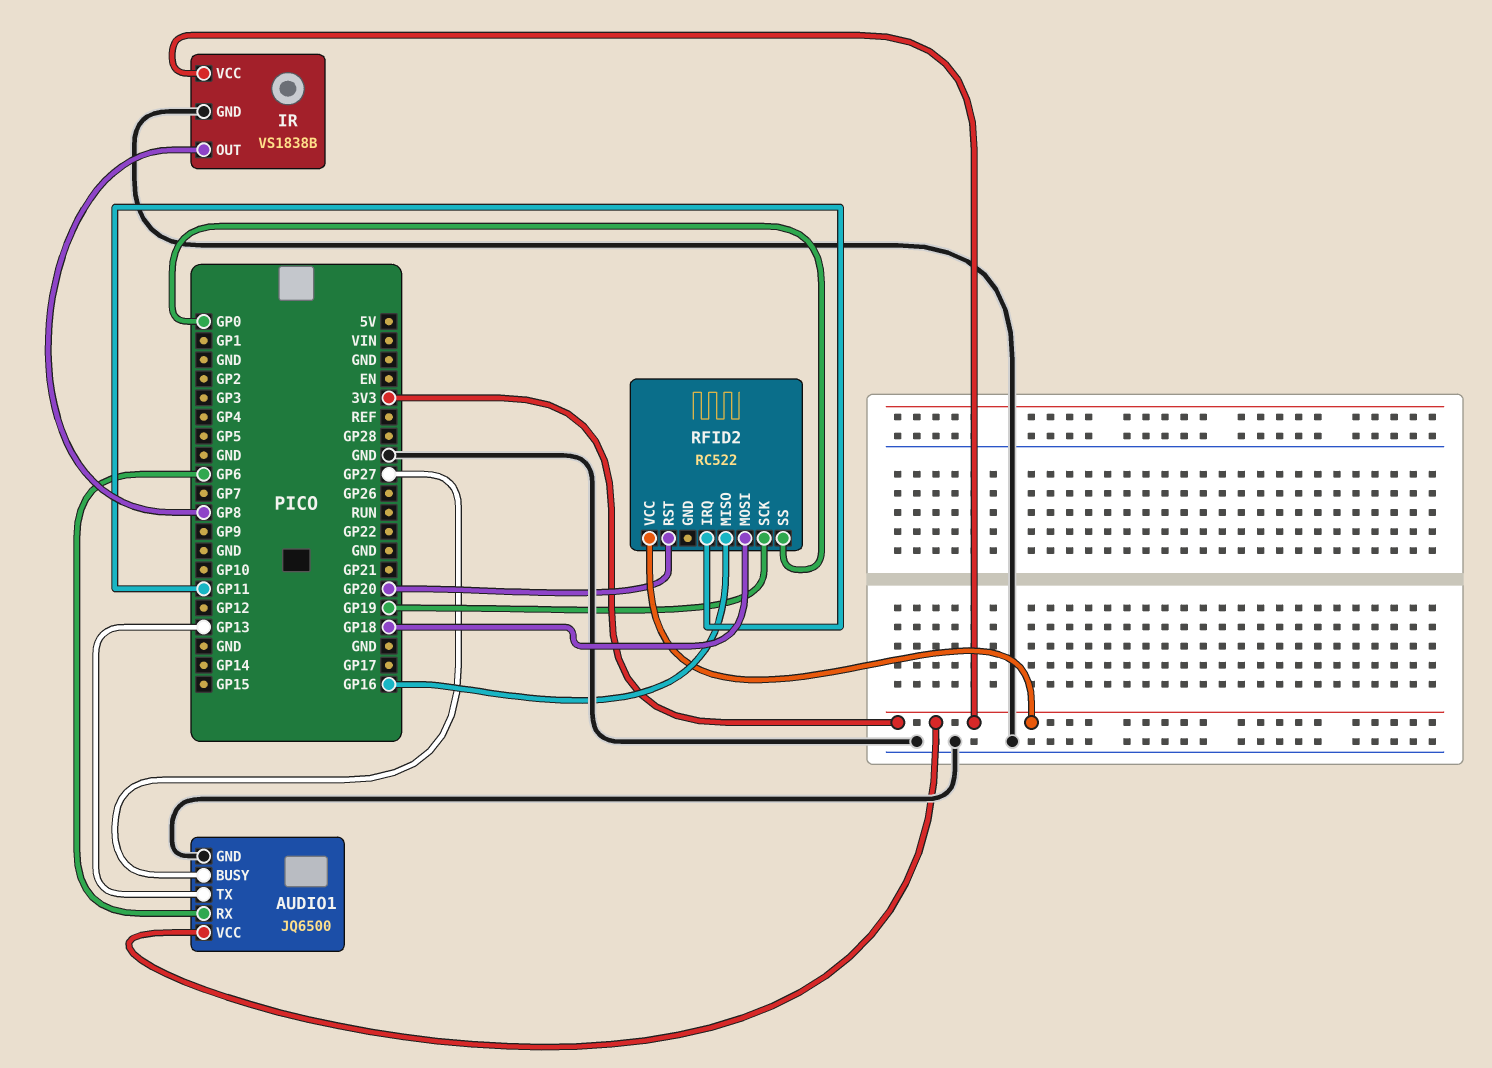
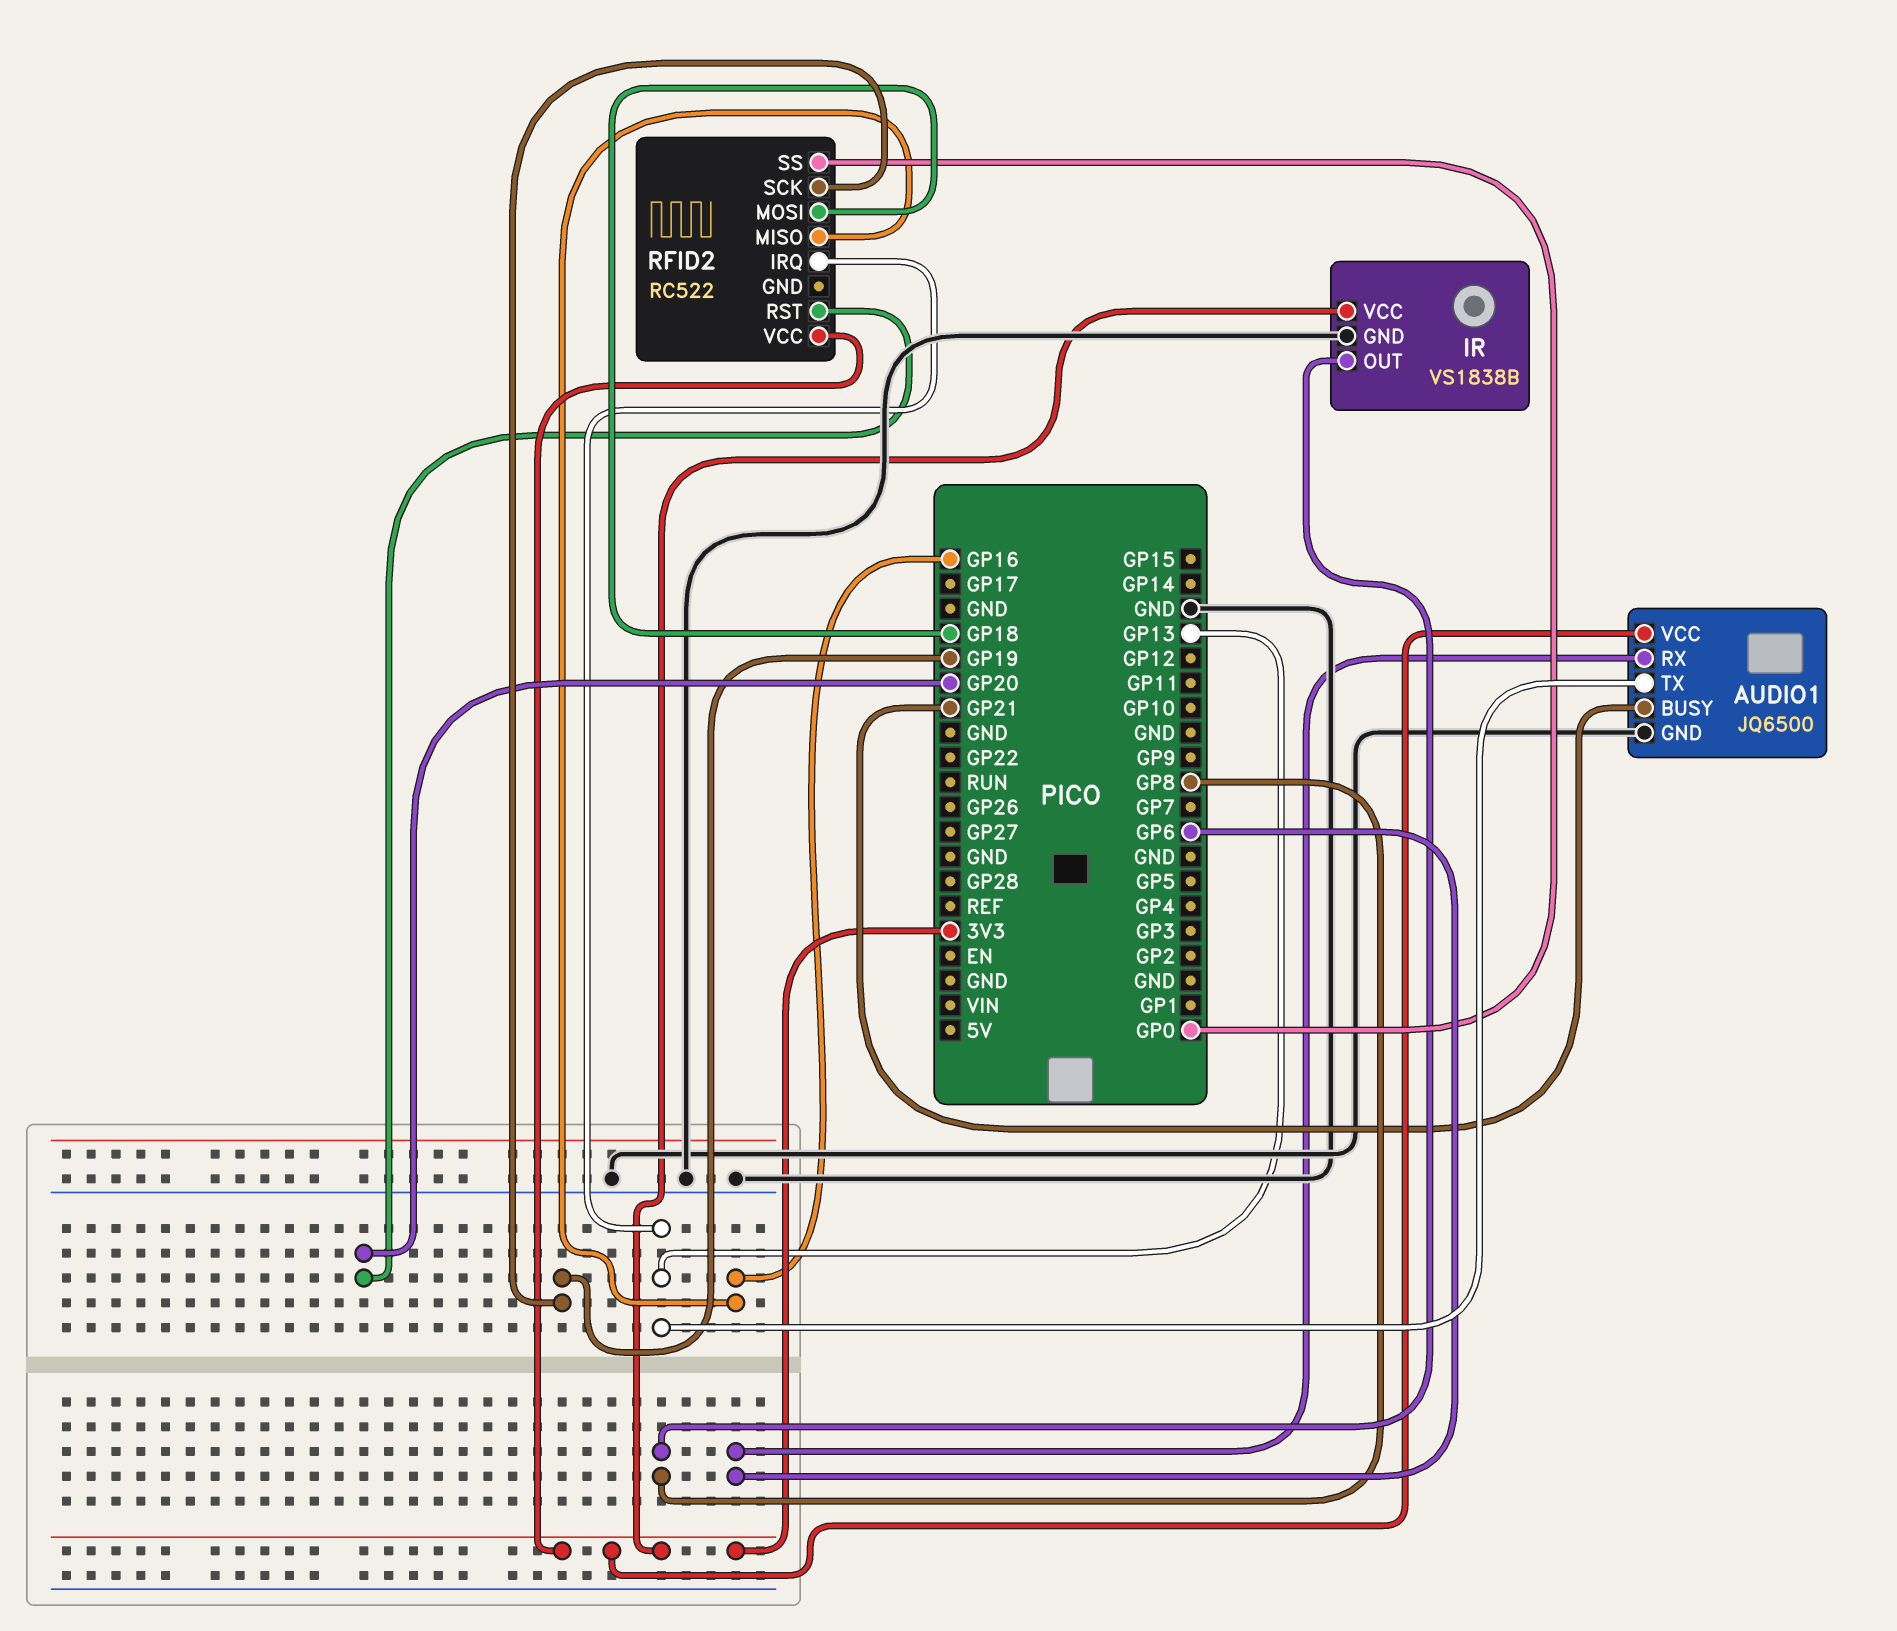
AUDIO1 pin BUSY: GP27 -> GP21
RFID2 pin IRQ: GP11 -> GP13

